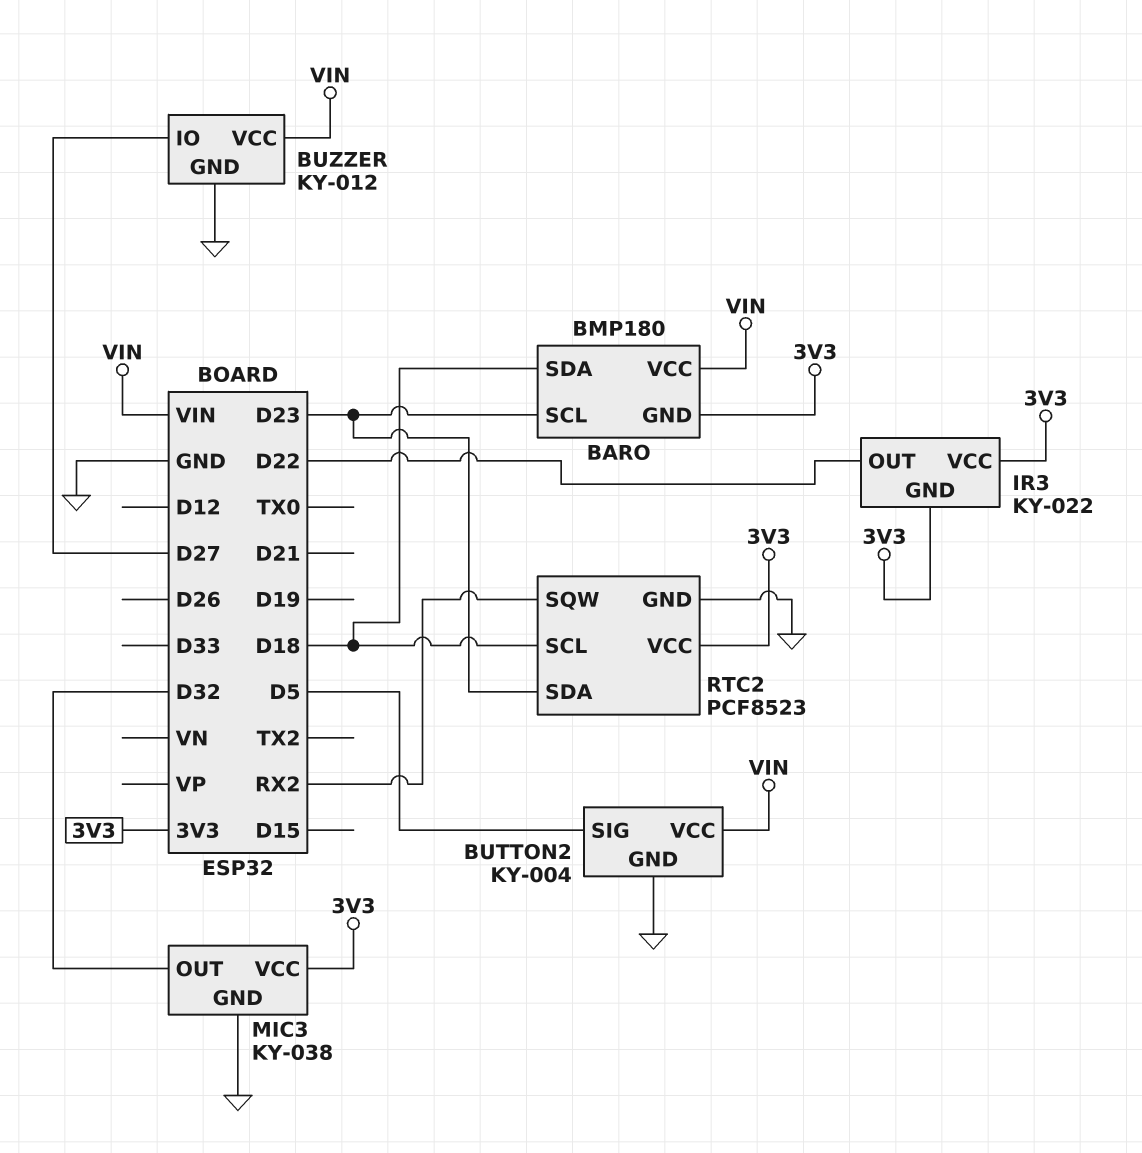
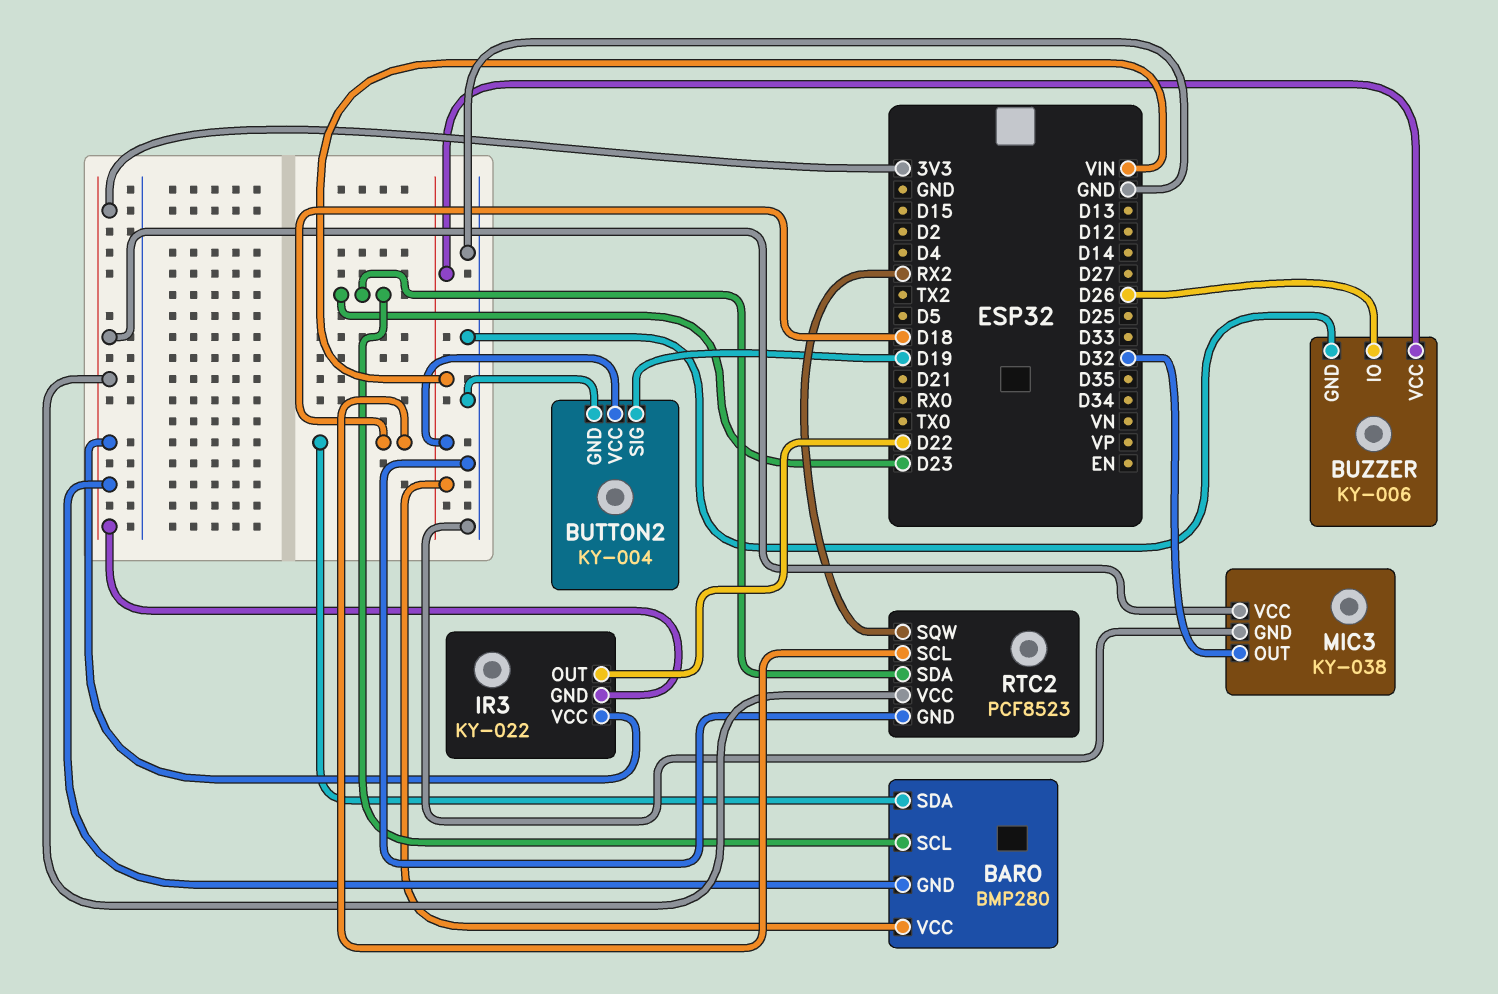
BARO: BMP180 -> BMP280
BUTTON2 pin SIG: D5 -> D19
BUZZER: KY-012 -> KY-006
BUZZER pin IO: D27 -> D26

